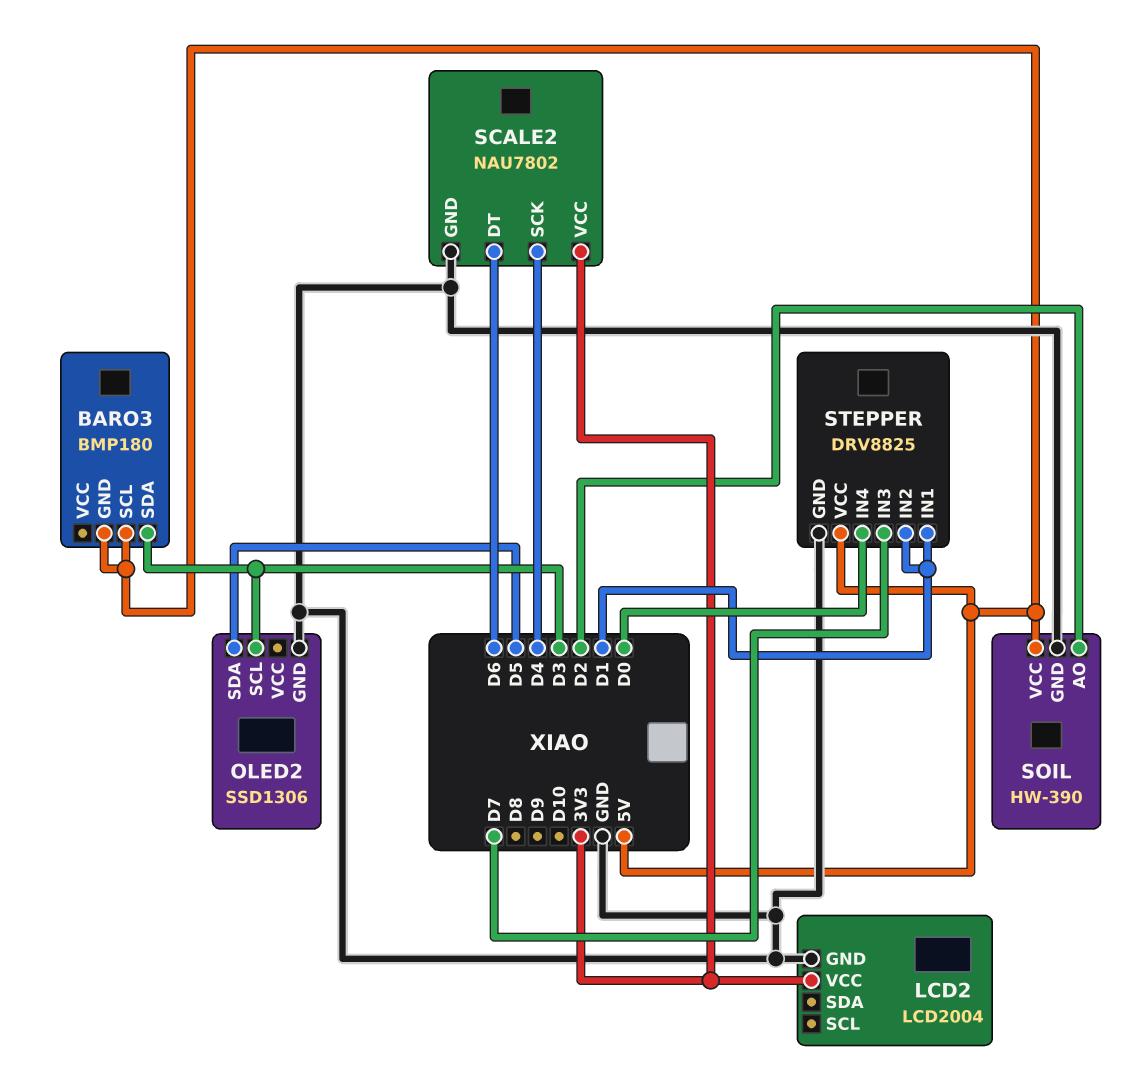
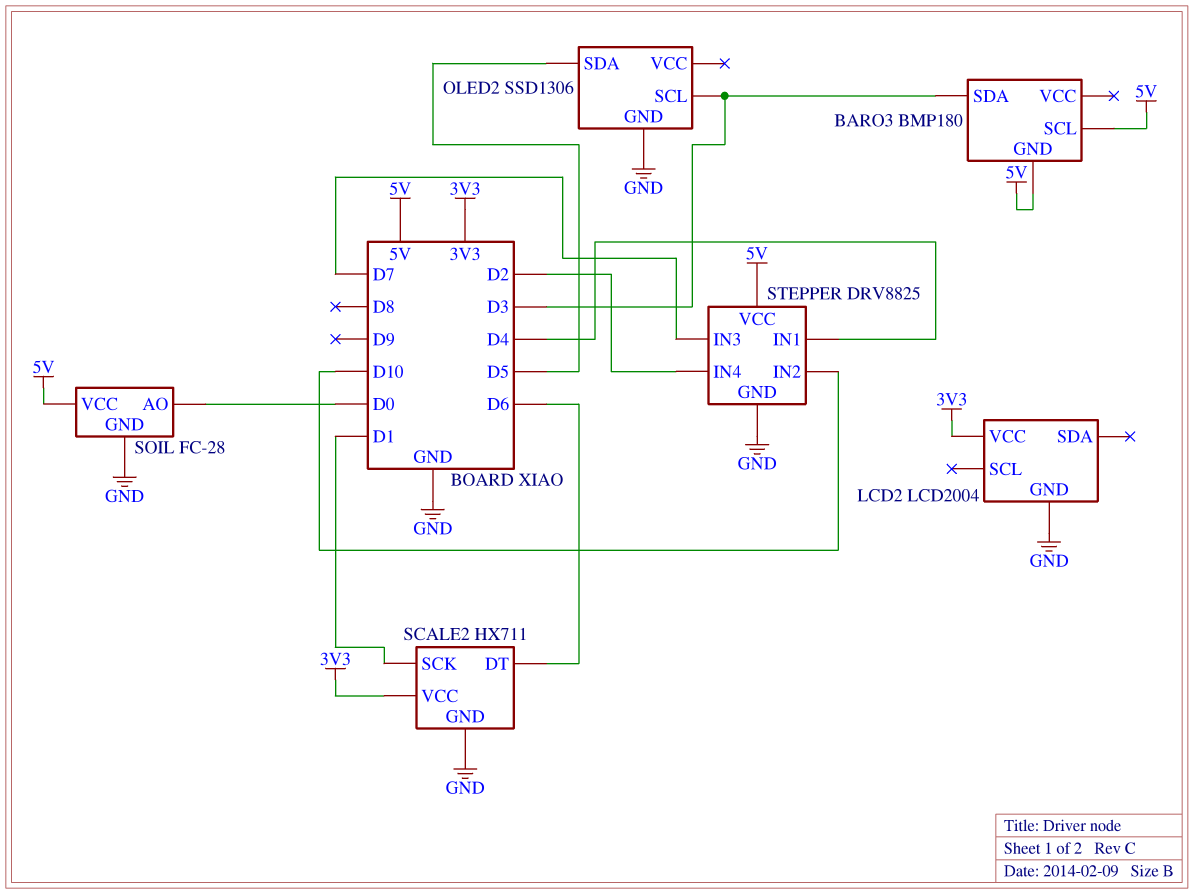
SCALE2: NAU7802 -> HX711
SCALE2 pin SCK: D4 -> D1
SOIL: HW-390 -> FC-28
SOIL pin AO: D2 -> D0
STEPPER pin IN1: D1 -> D4
STEPPER pin IN2: D1 -> D10
STEPPER pin IN4: D0 -> D2

